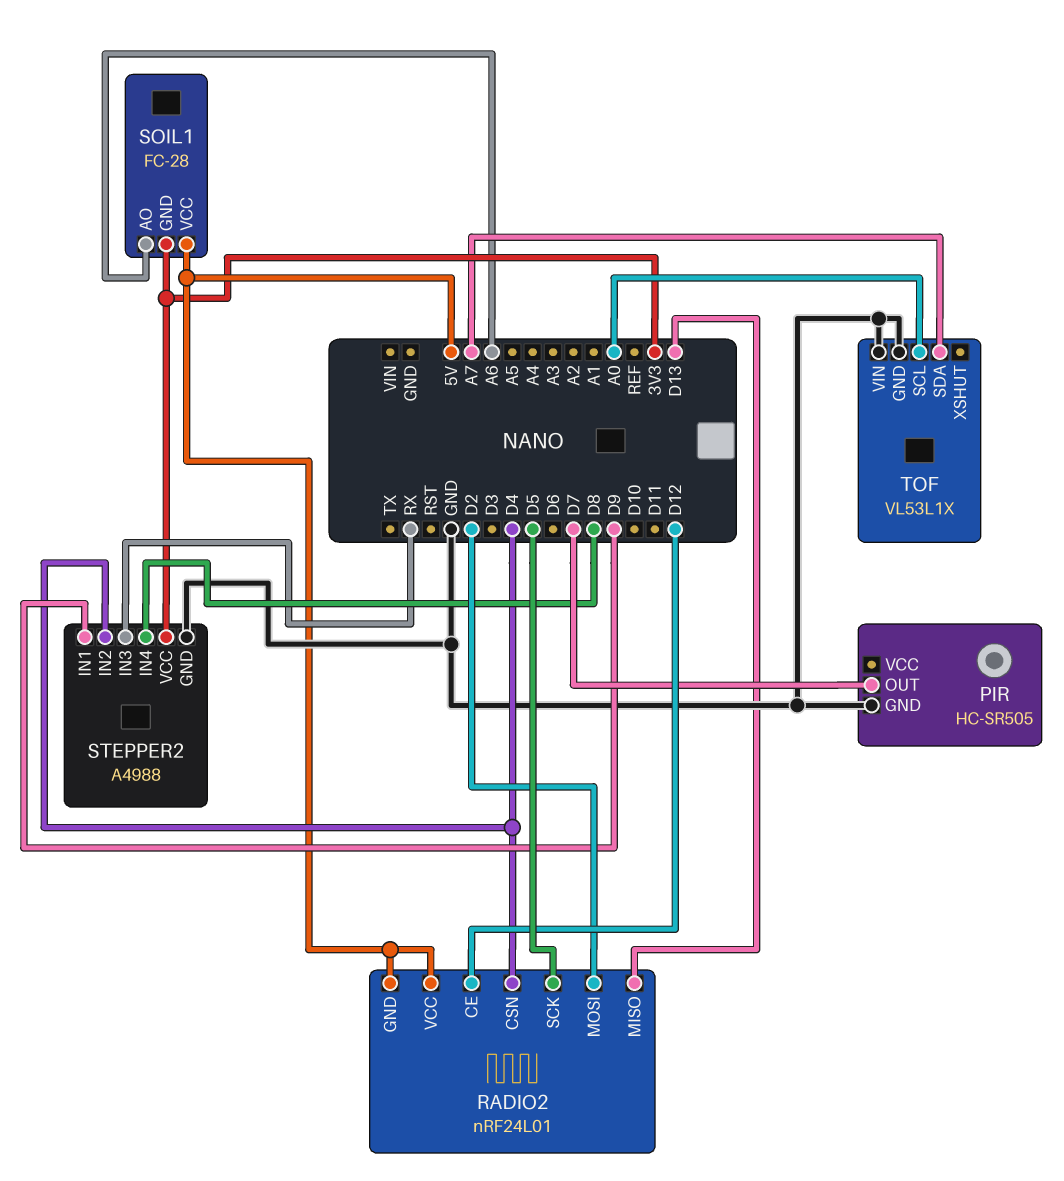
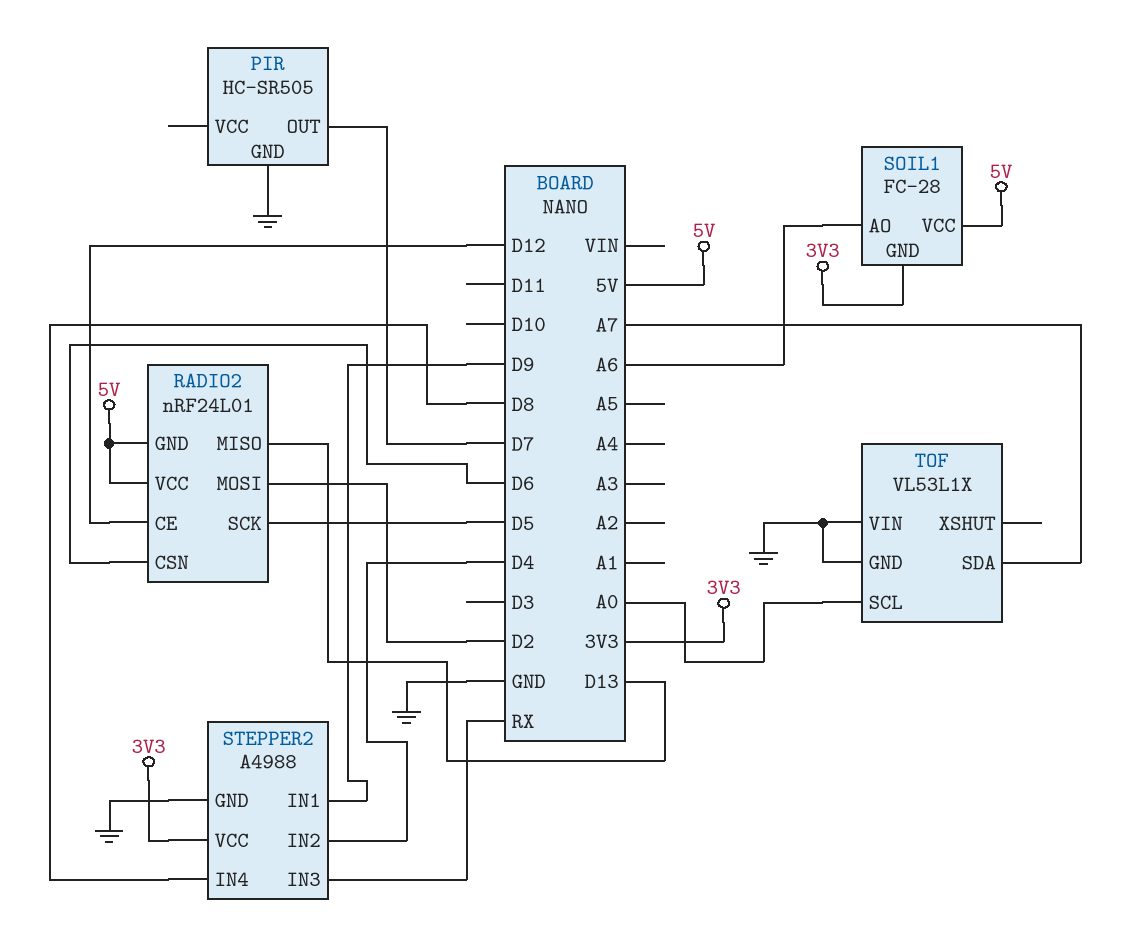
RADIO2 pin CSN: D4 -> D6

